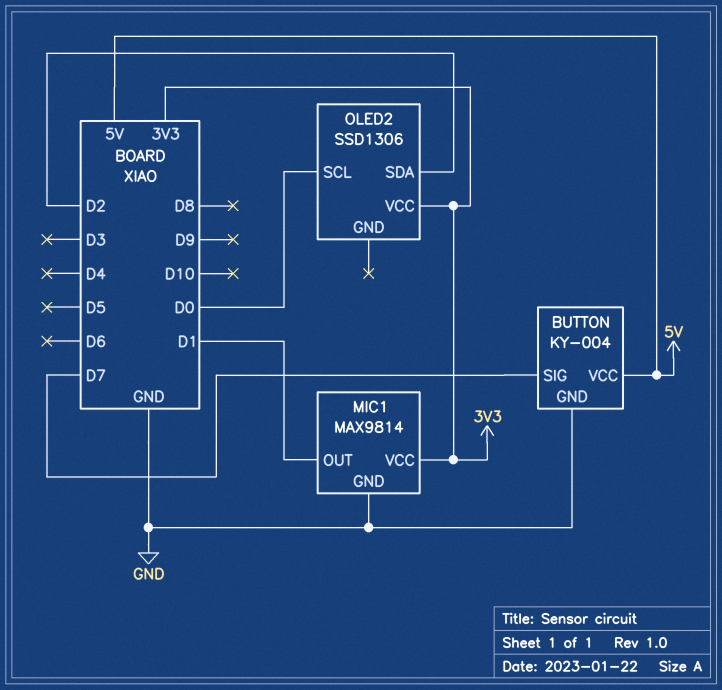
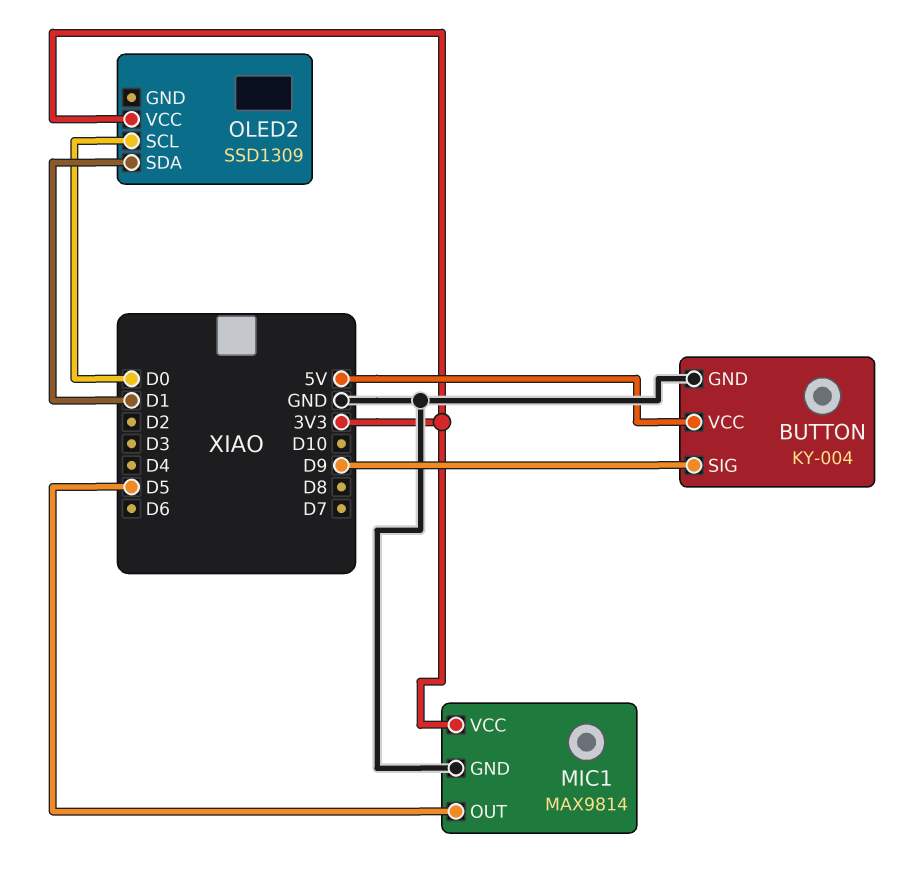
BUTTON pin SIG: D7 -> D9
MIC1 pin OUT: D1 -> D5
OLED2: SSD1306 -> SSD1309
OLED2 pin SDA: D2 -> D1

